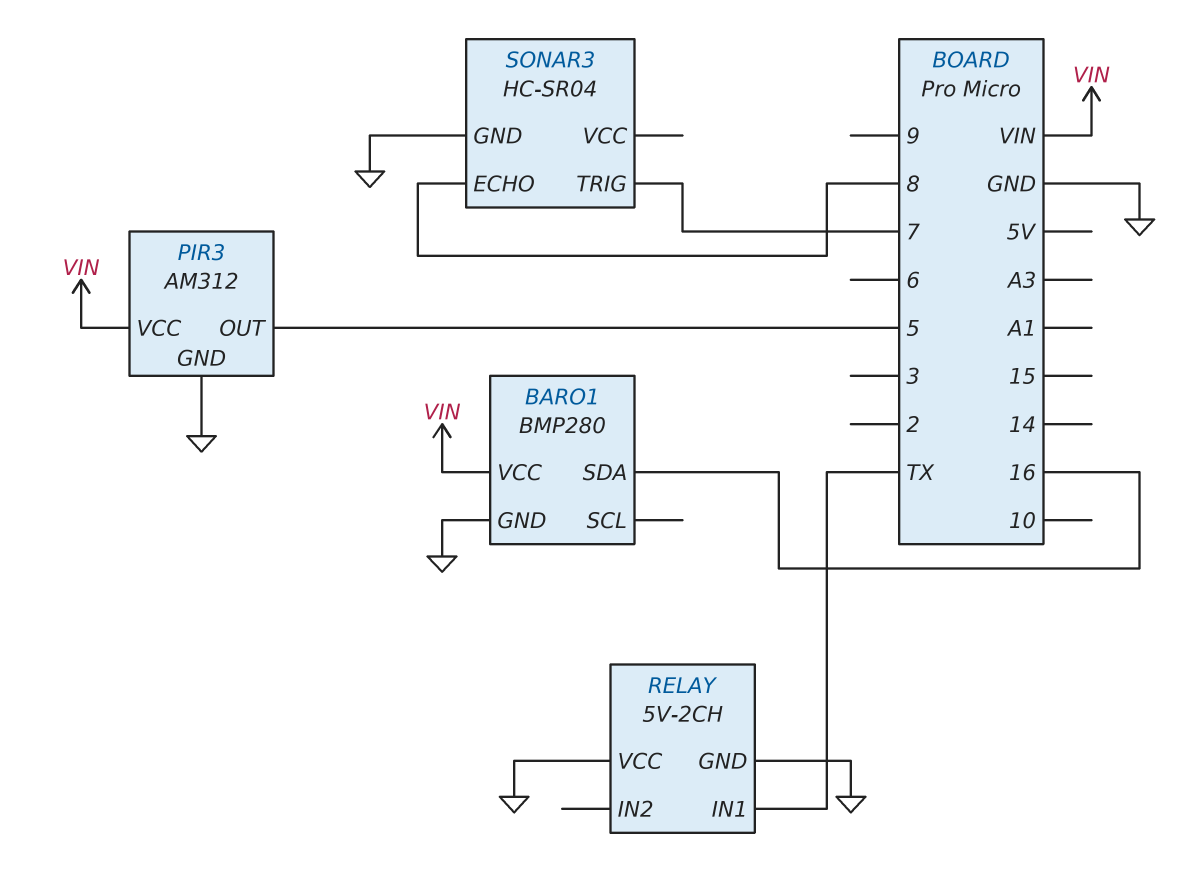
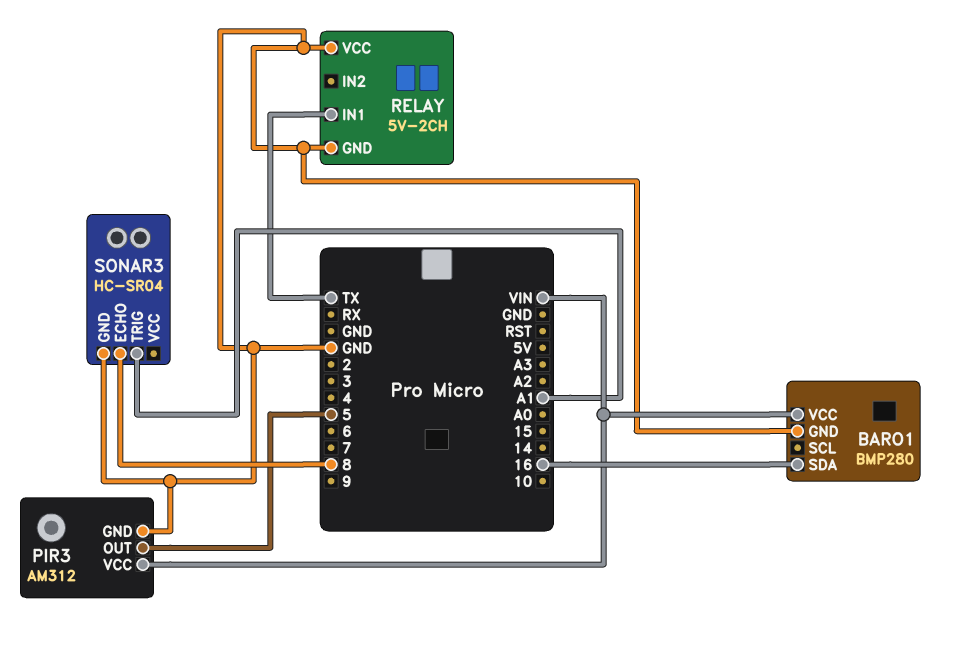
SONAR3 pin TRIG: 7 -> A1

